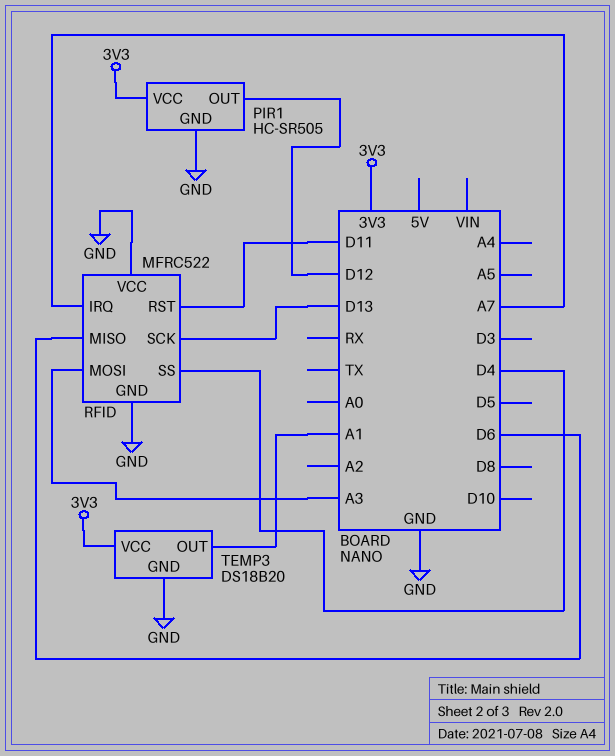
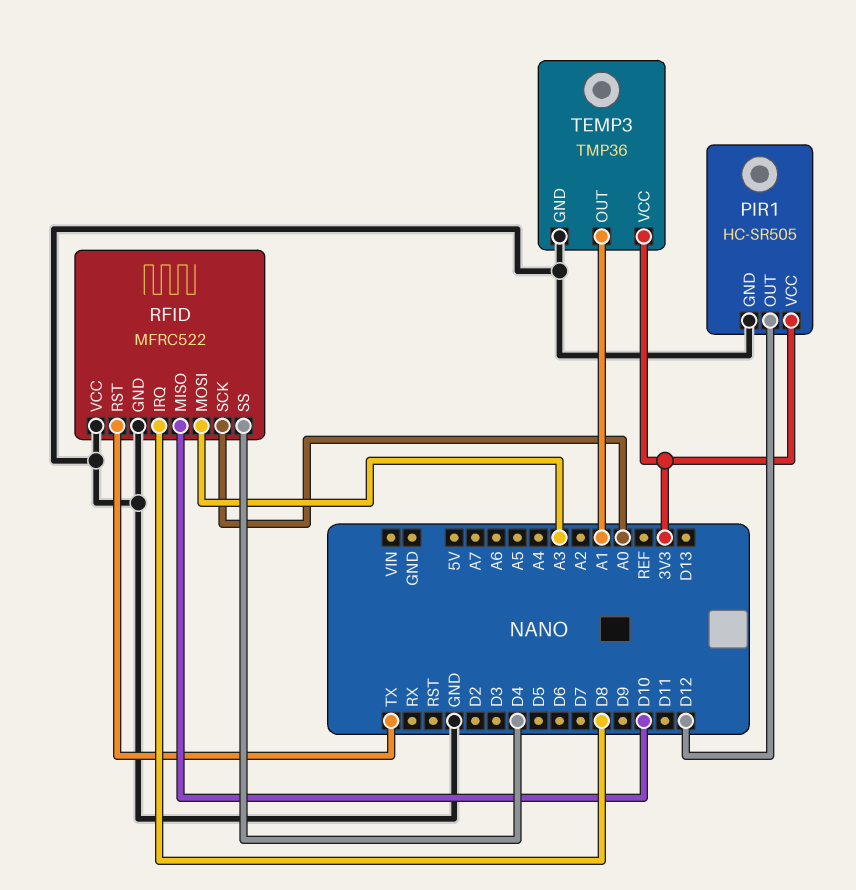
RFID pin IRQ: A7 -> D8
RFID pin MISO: D6 -> D10
RFID pin RST: D11 -> TX
RFID pin SCK: D13 -> A0
TEMP3: DS18B20 -> TMP36

